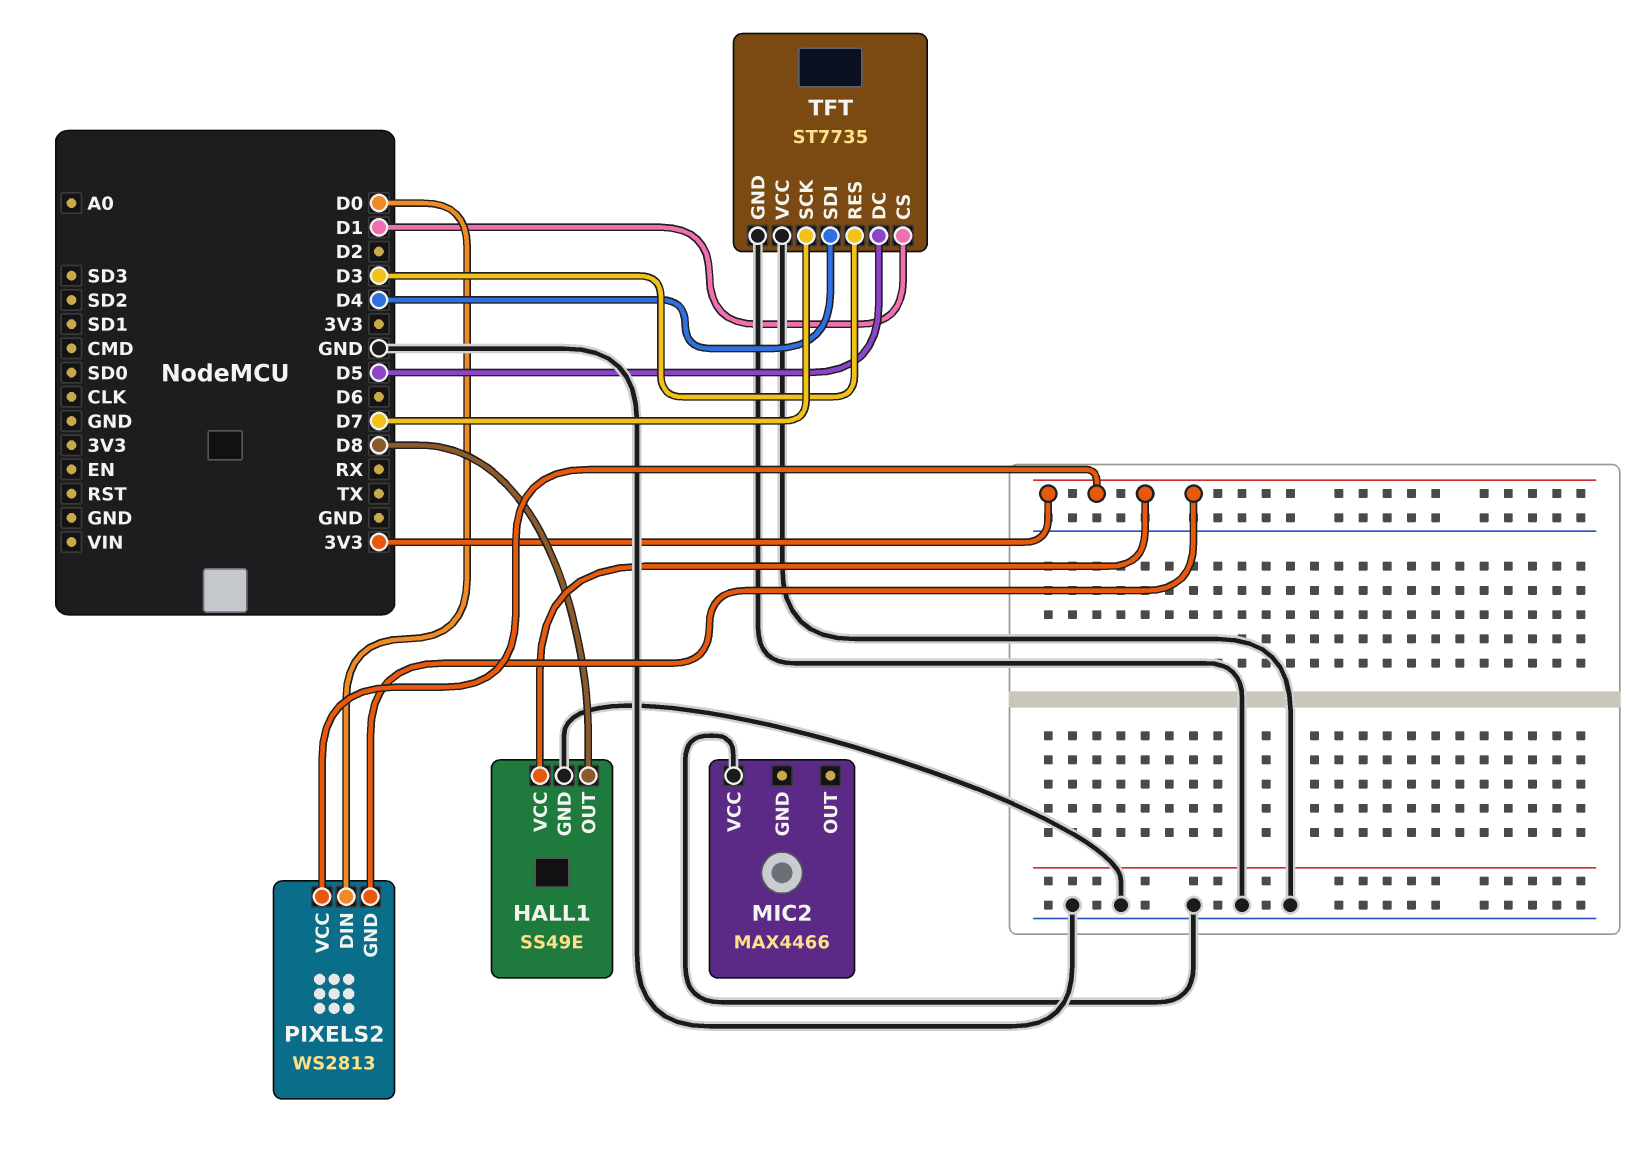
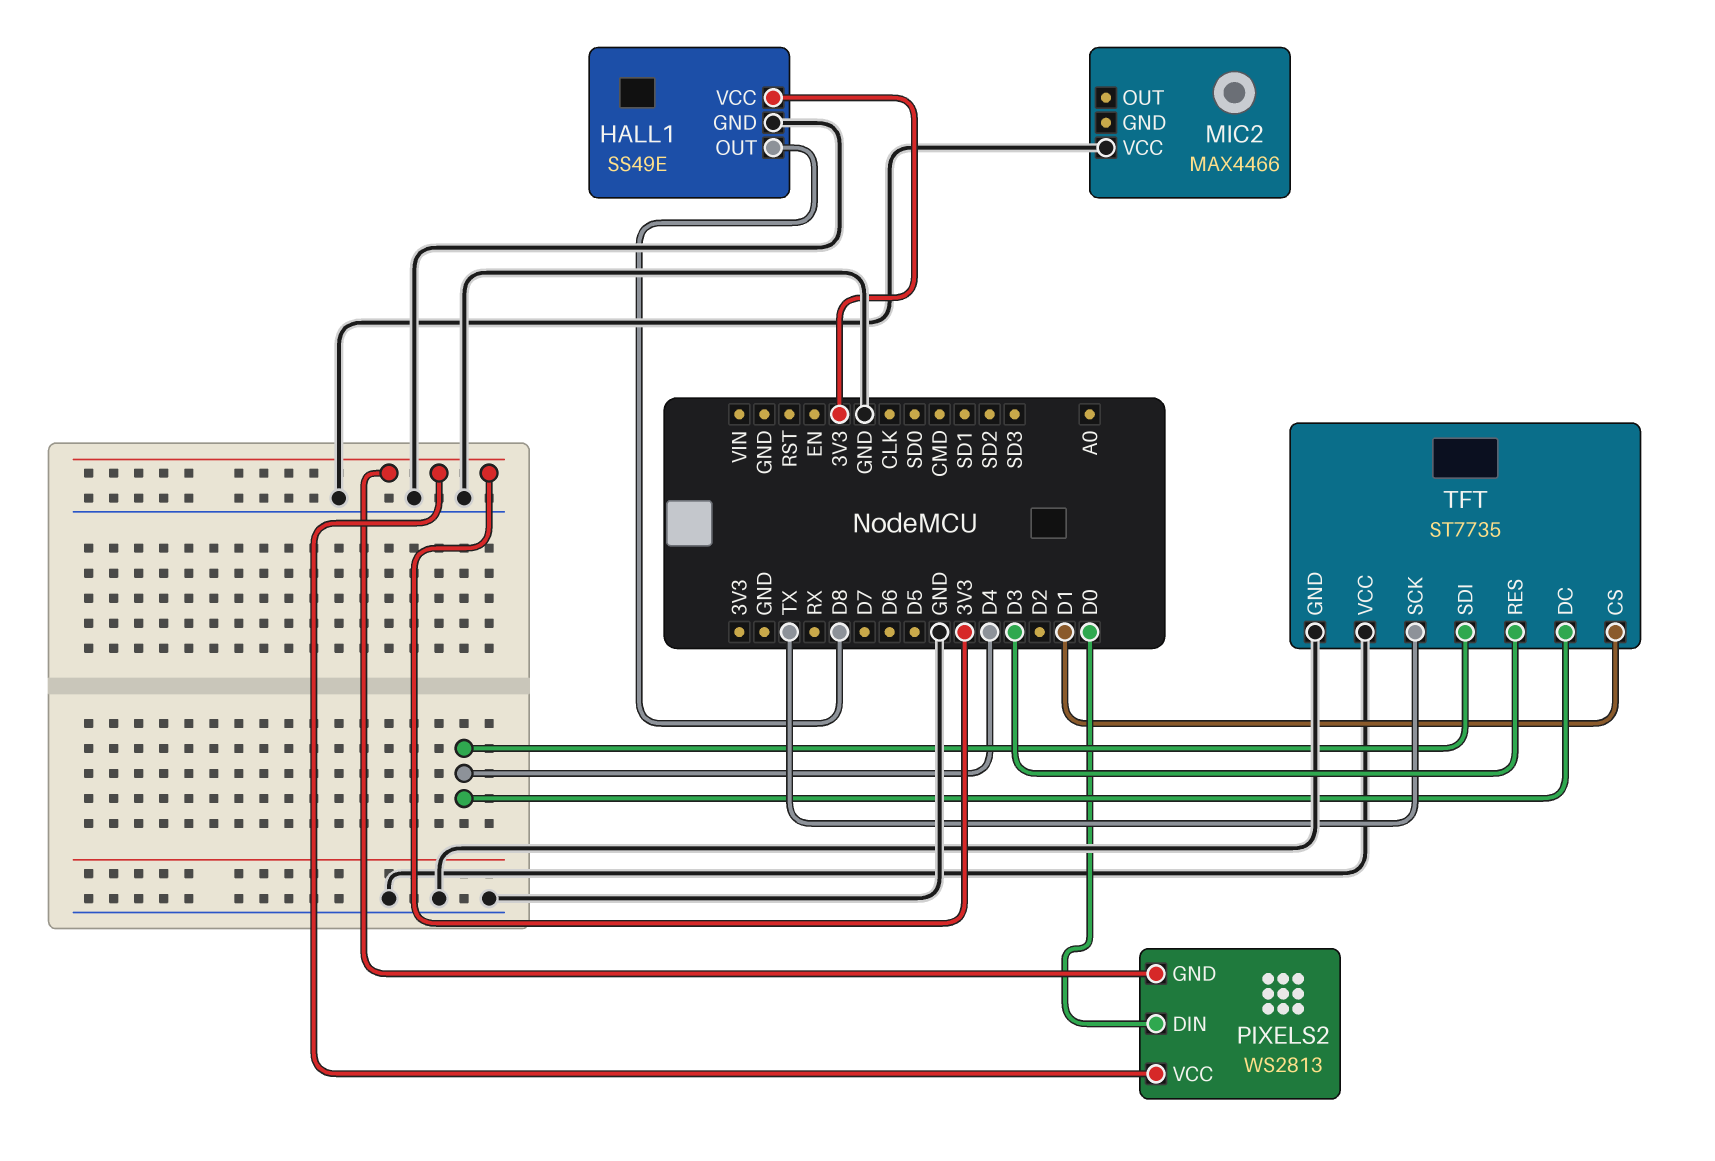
TFT pin DC: D5 -> D4
TFT pin SCK: D7 -> TX

